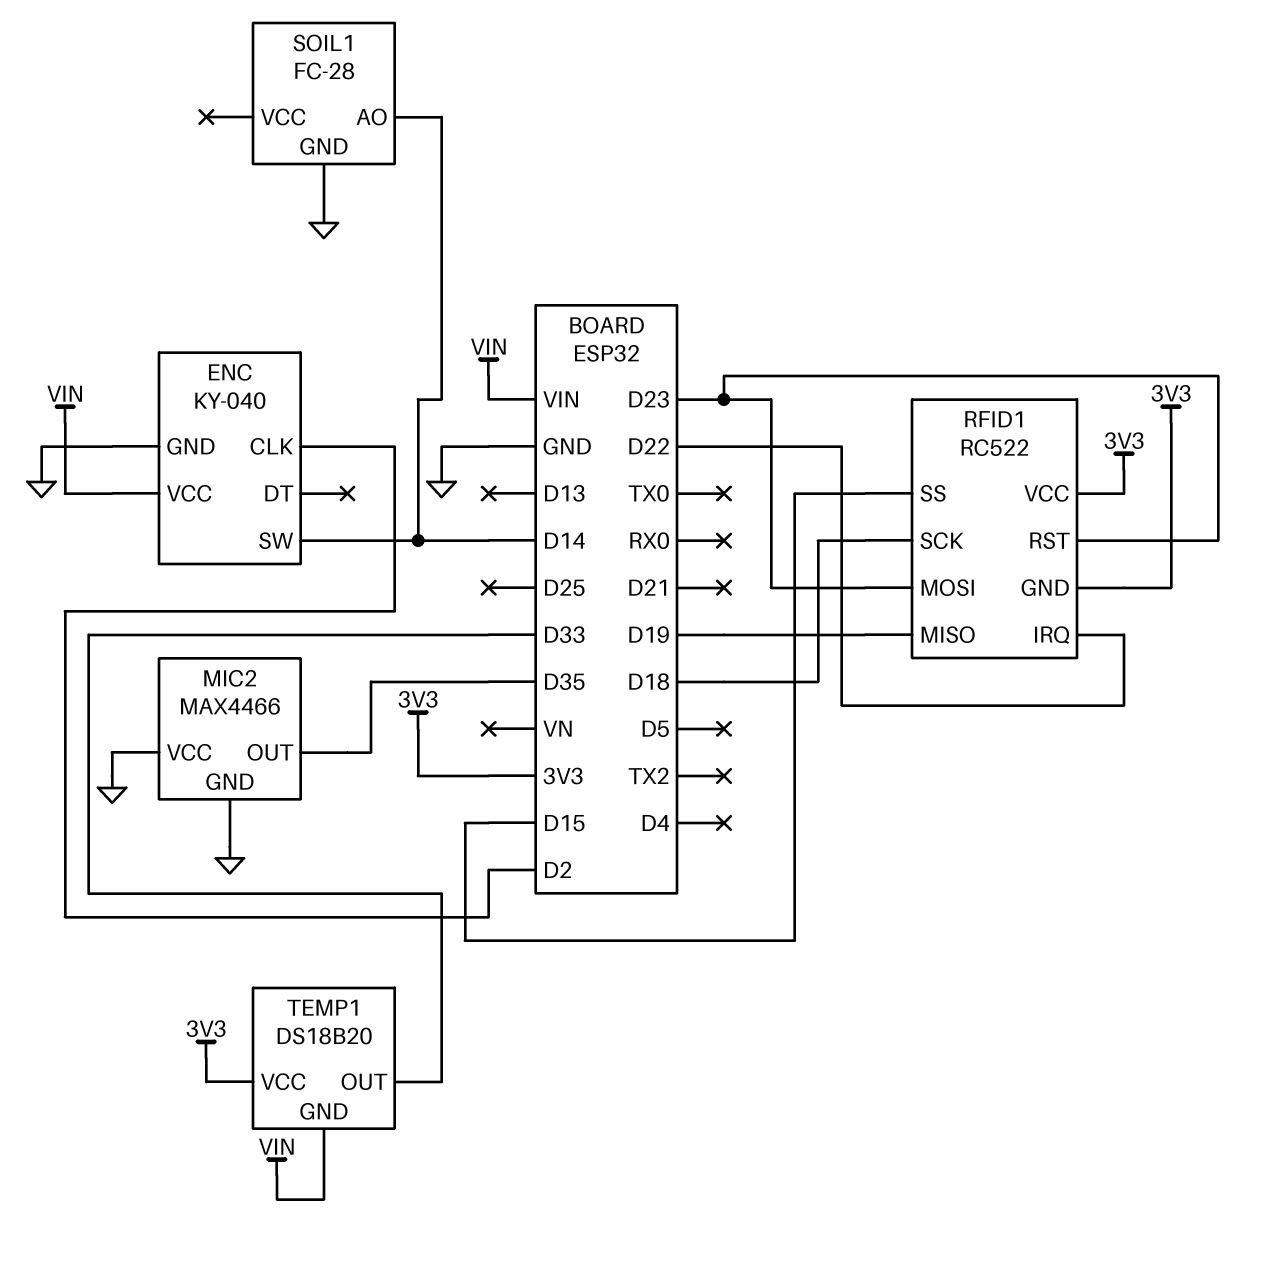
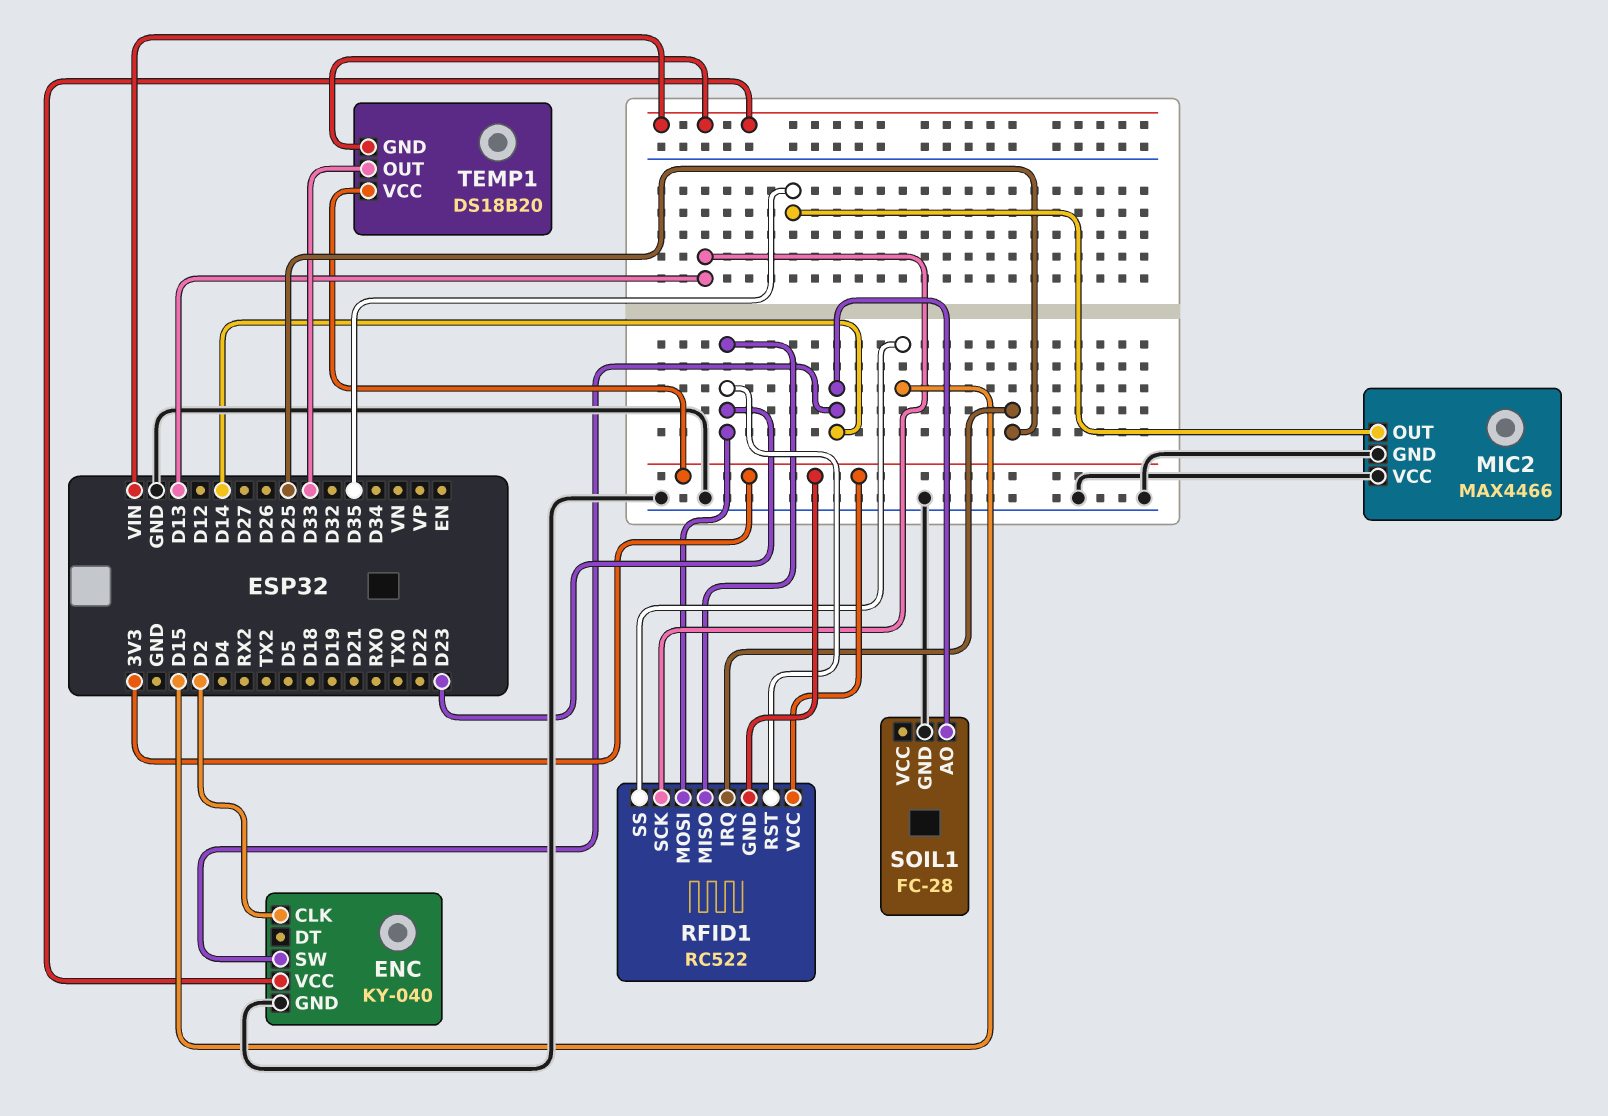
RFID1 pin IRQ: D22 -> D25
RFID1 pin MISO: D19 -> D23
RFID1 pin SCK: D18 -> D13

